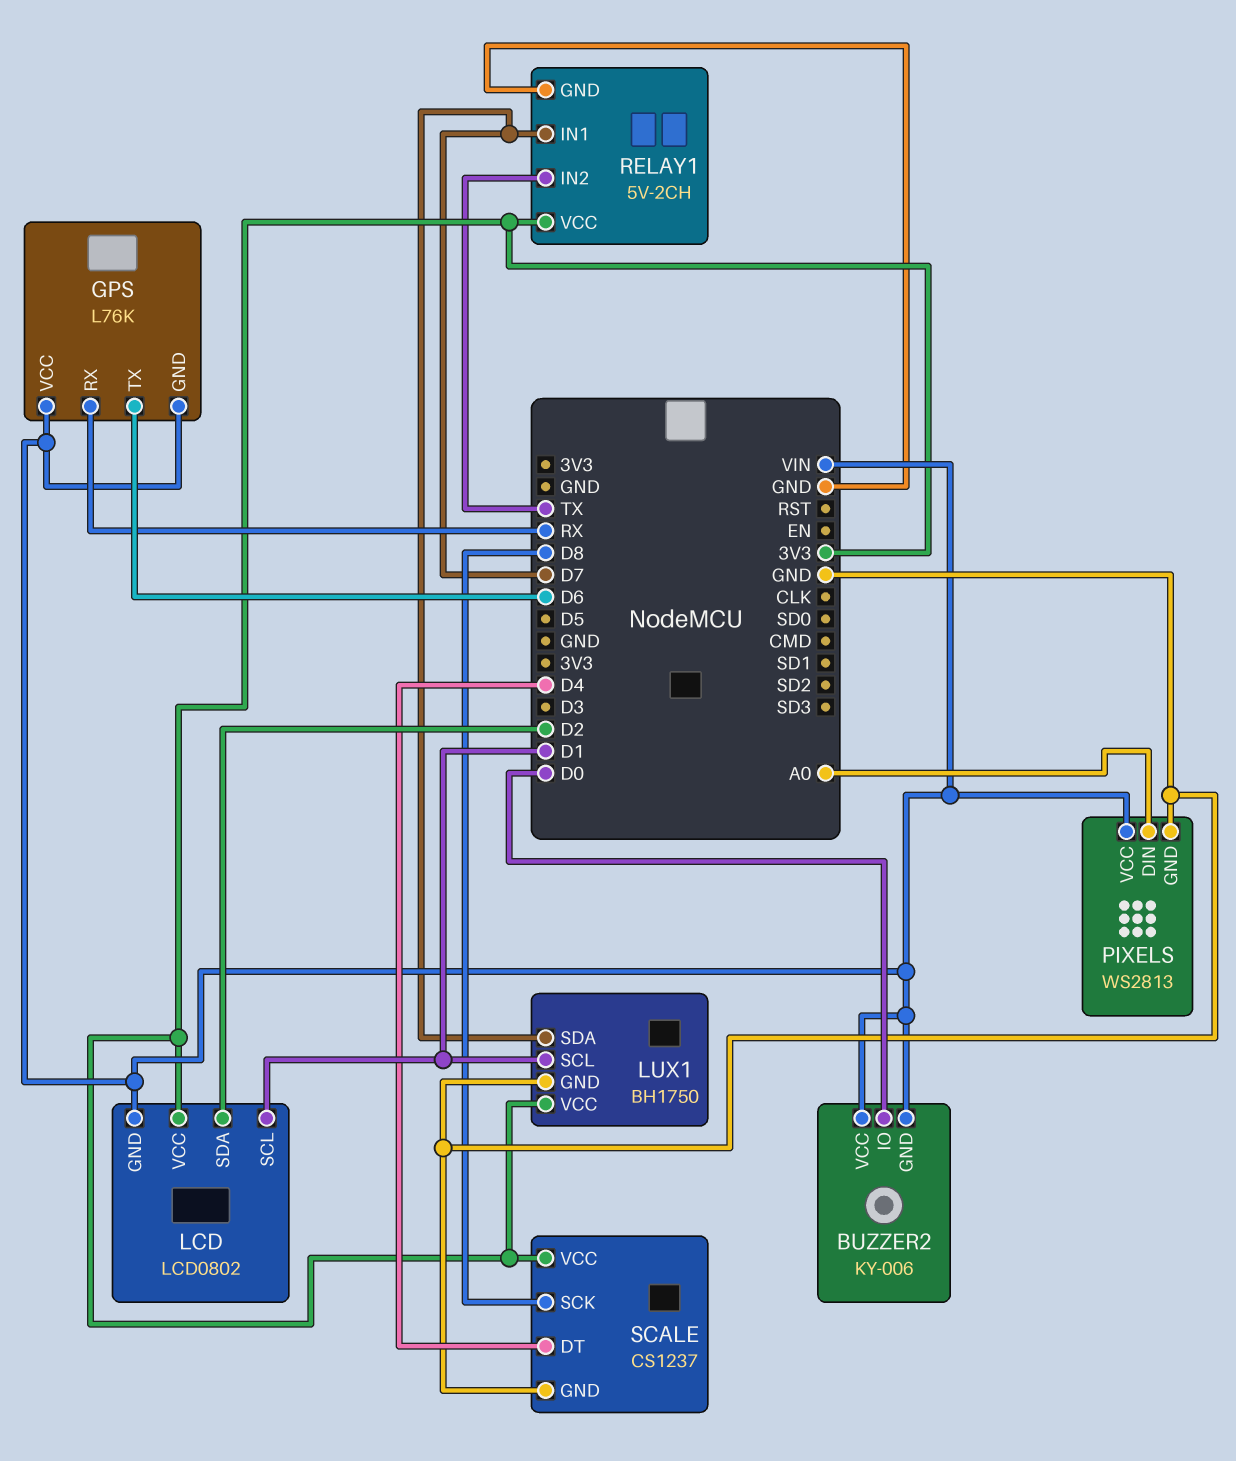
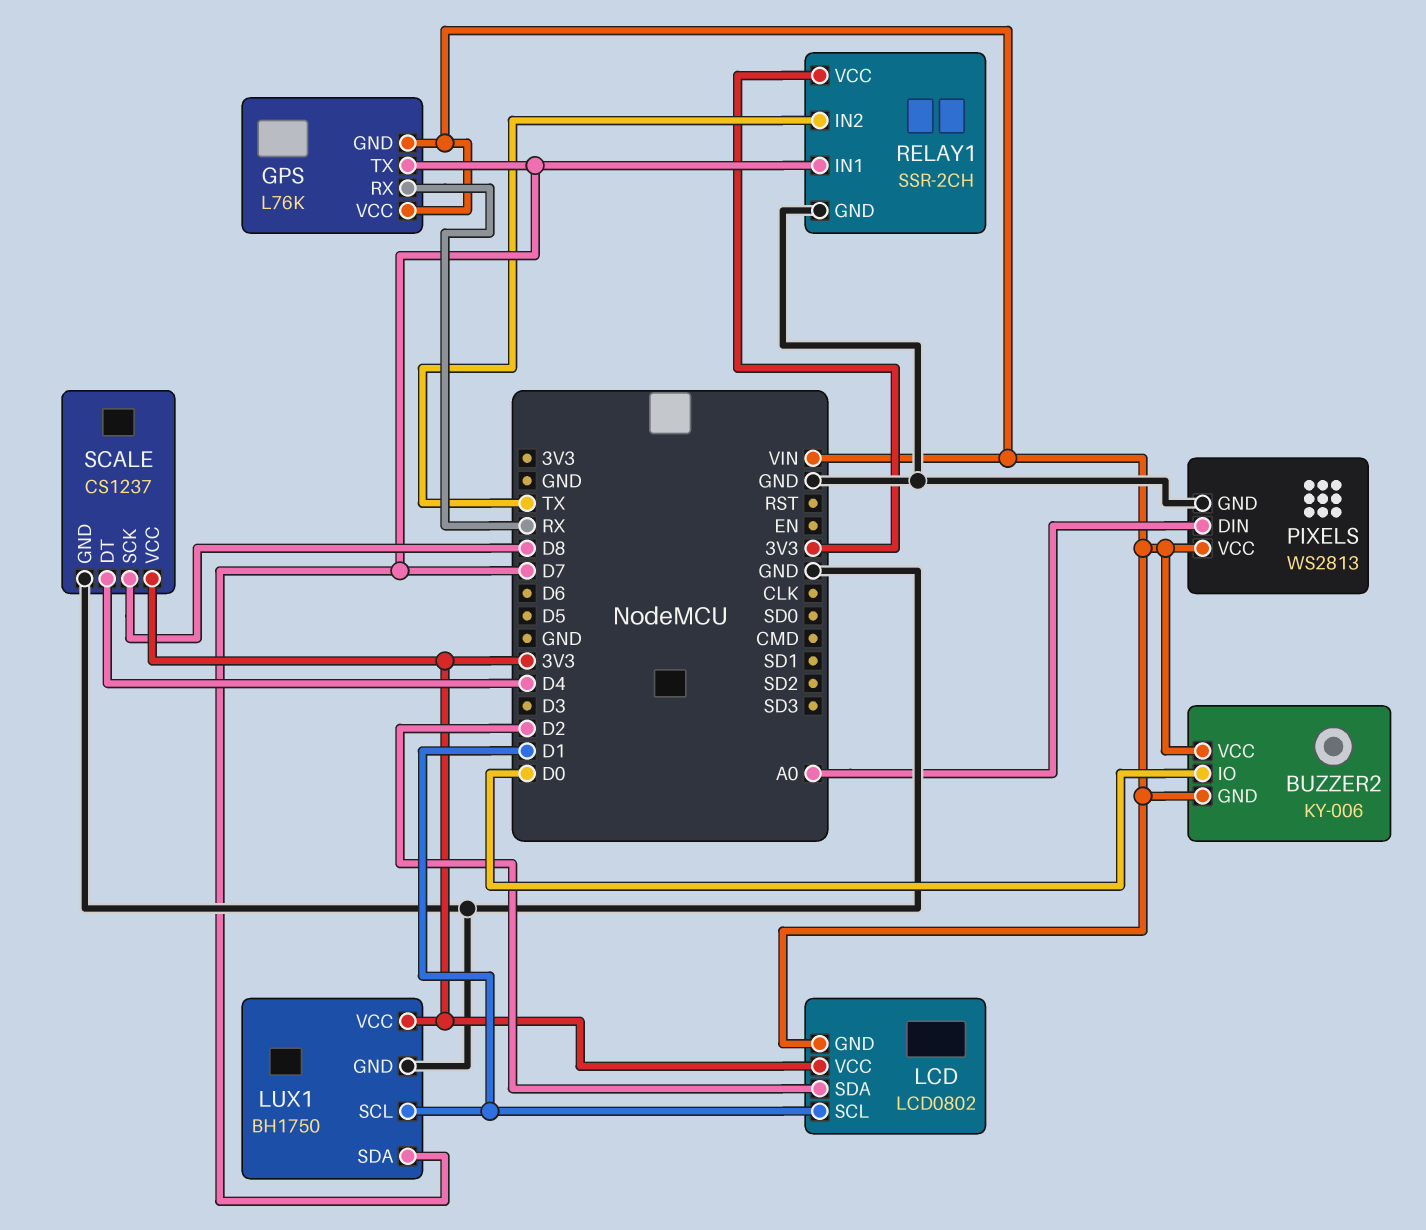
GPS pin TX: D6 -> D7
RELAY1: 5V-2CH -> SSR-2CH

